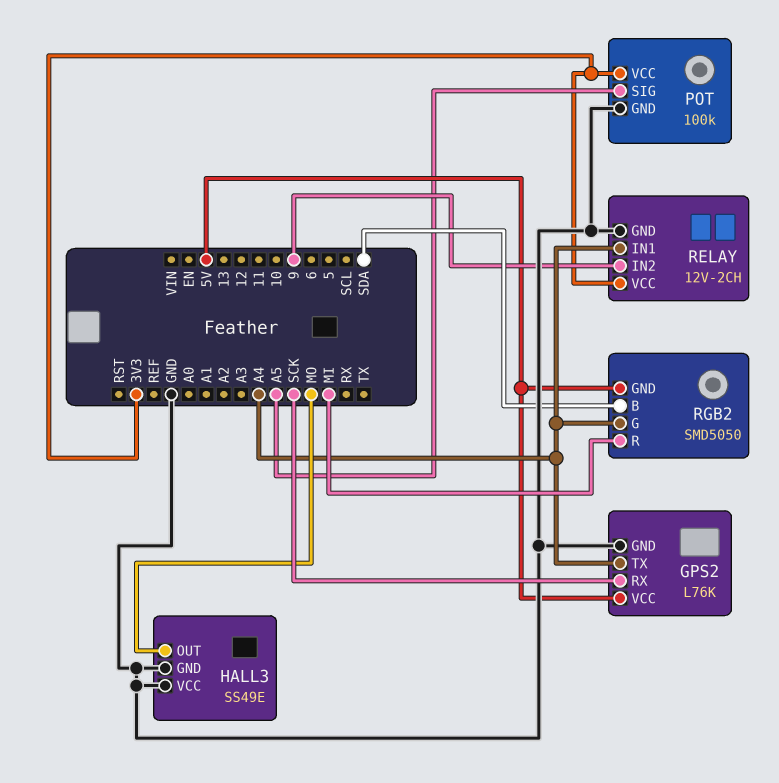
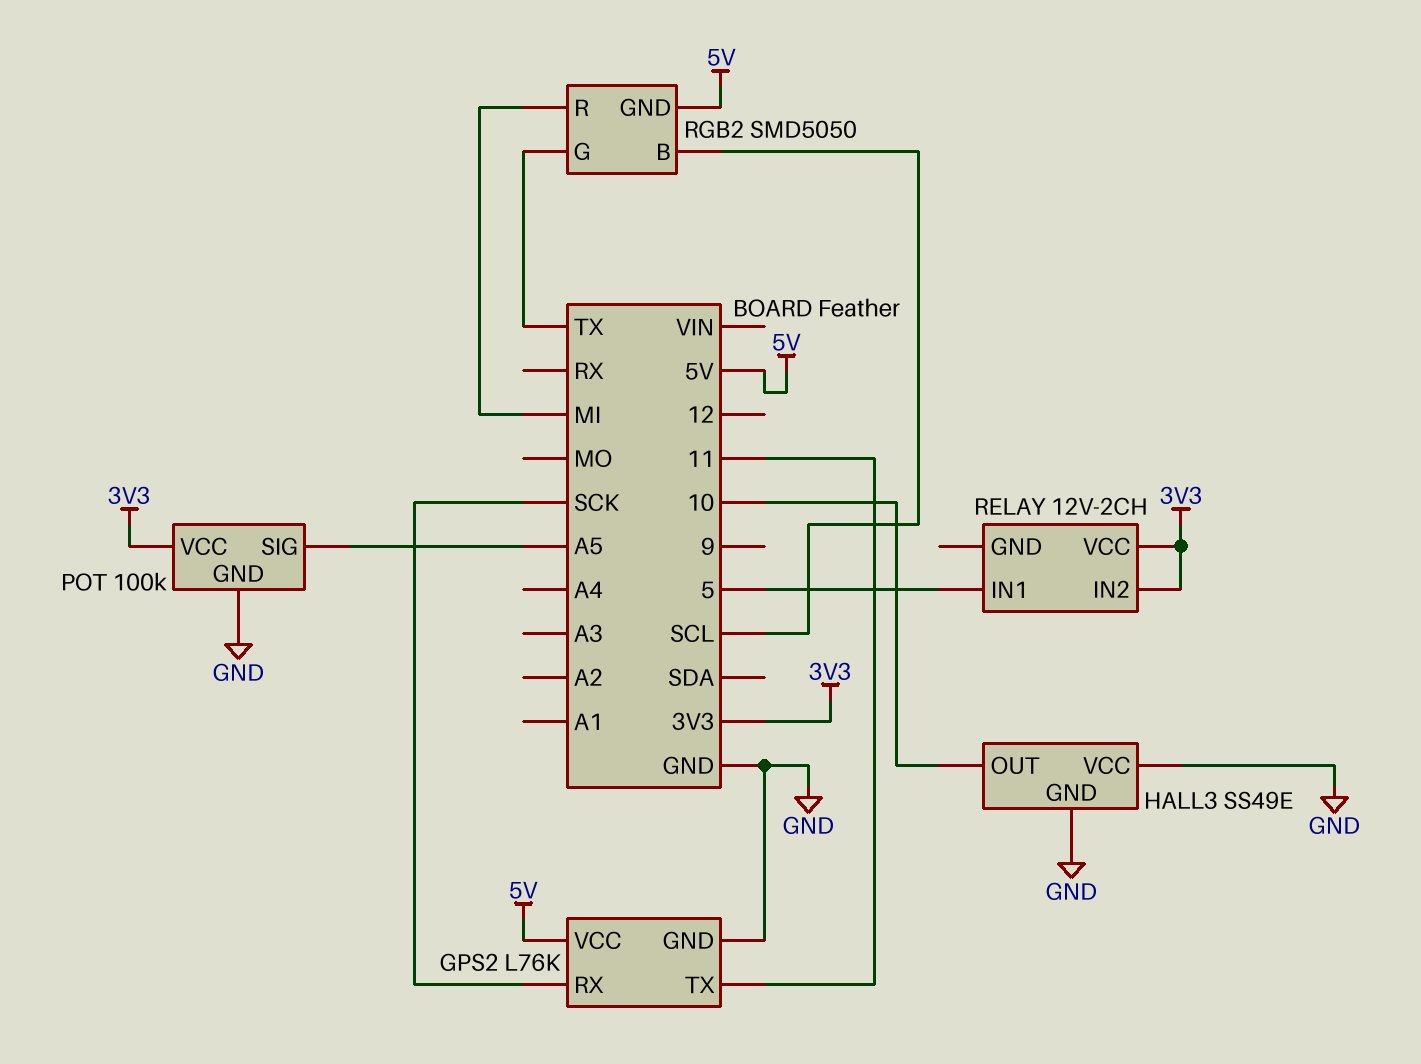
GPS2 pin TX: A4 -> 11
HALL3 pin OUT: MO -> 10
RELAY pin GND: GND -> none
RELAY pin IN1: A4 -> 5
RELAY pin IN2: 9 -> 3V3
RGB2 pin B: SDA -> SCL
RGB2 pin G: A4 -> TX

